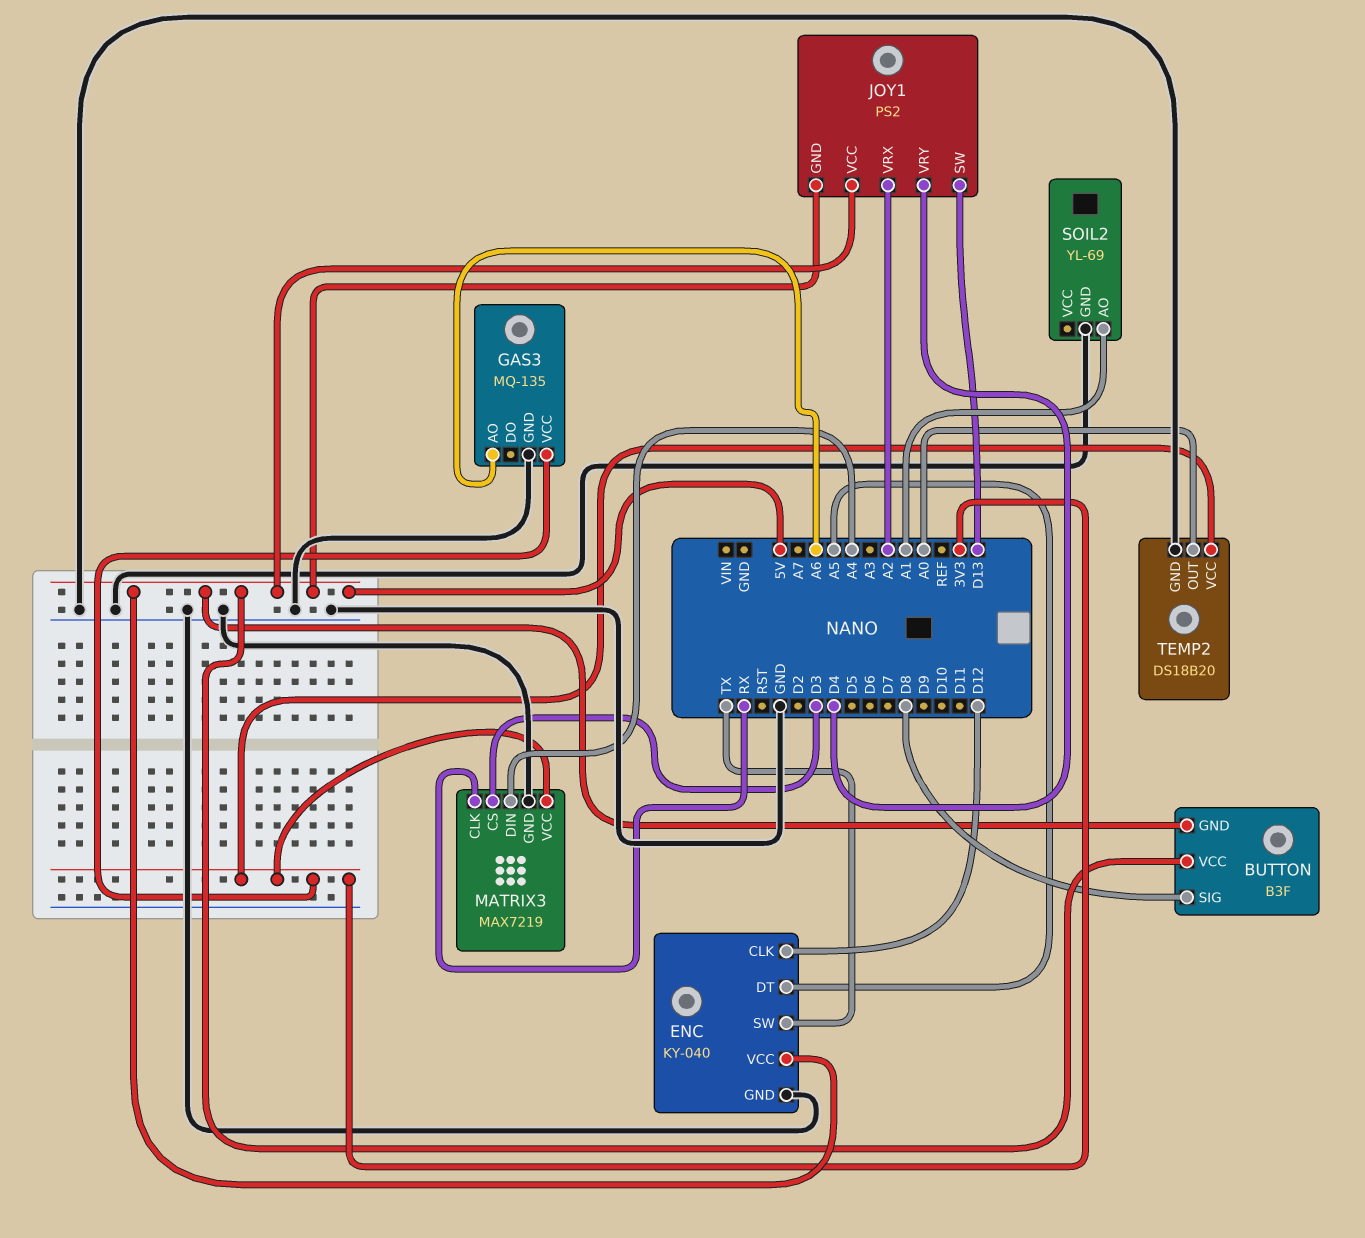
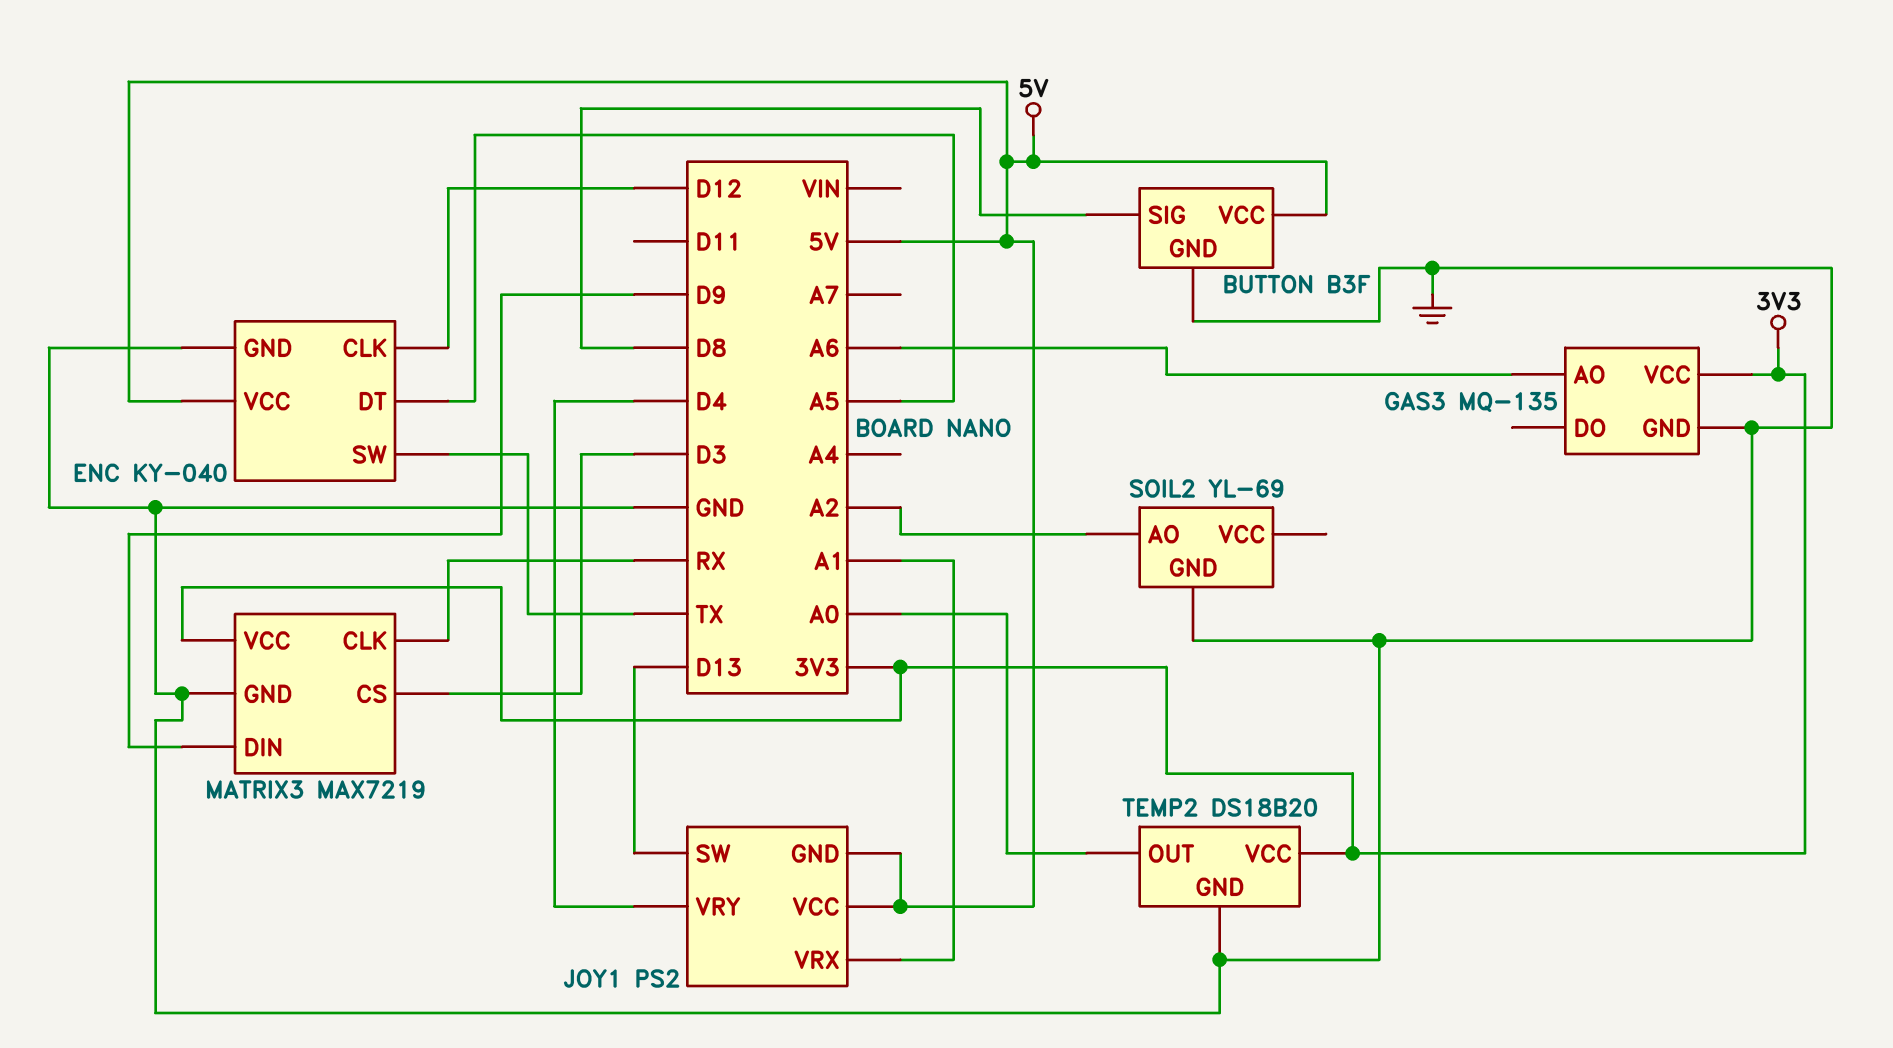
BUTTON pin GND: 5V -> GND
JOY1 pin VRX: A2 -> A1
MATRIX3 pin DIN: A4 -> D9
SOIL2 pin AO: A1 -> A2

